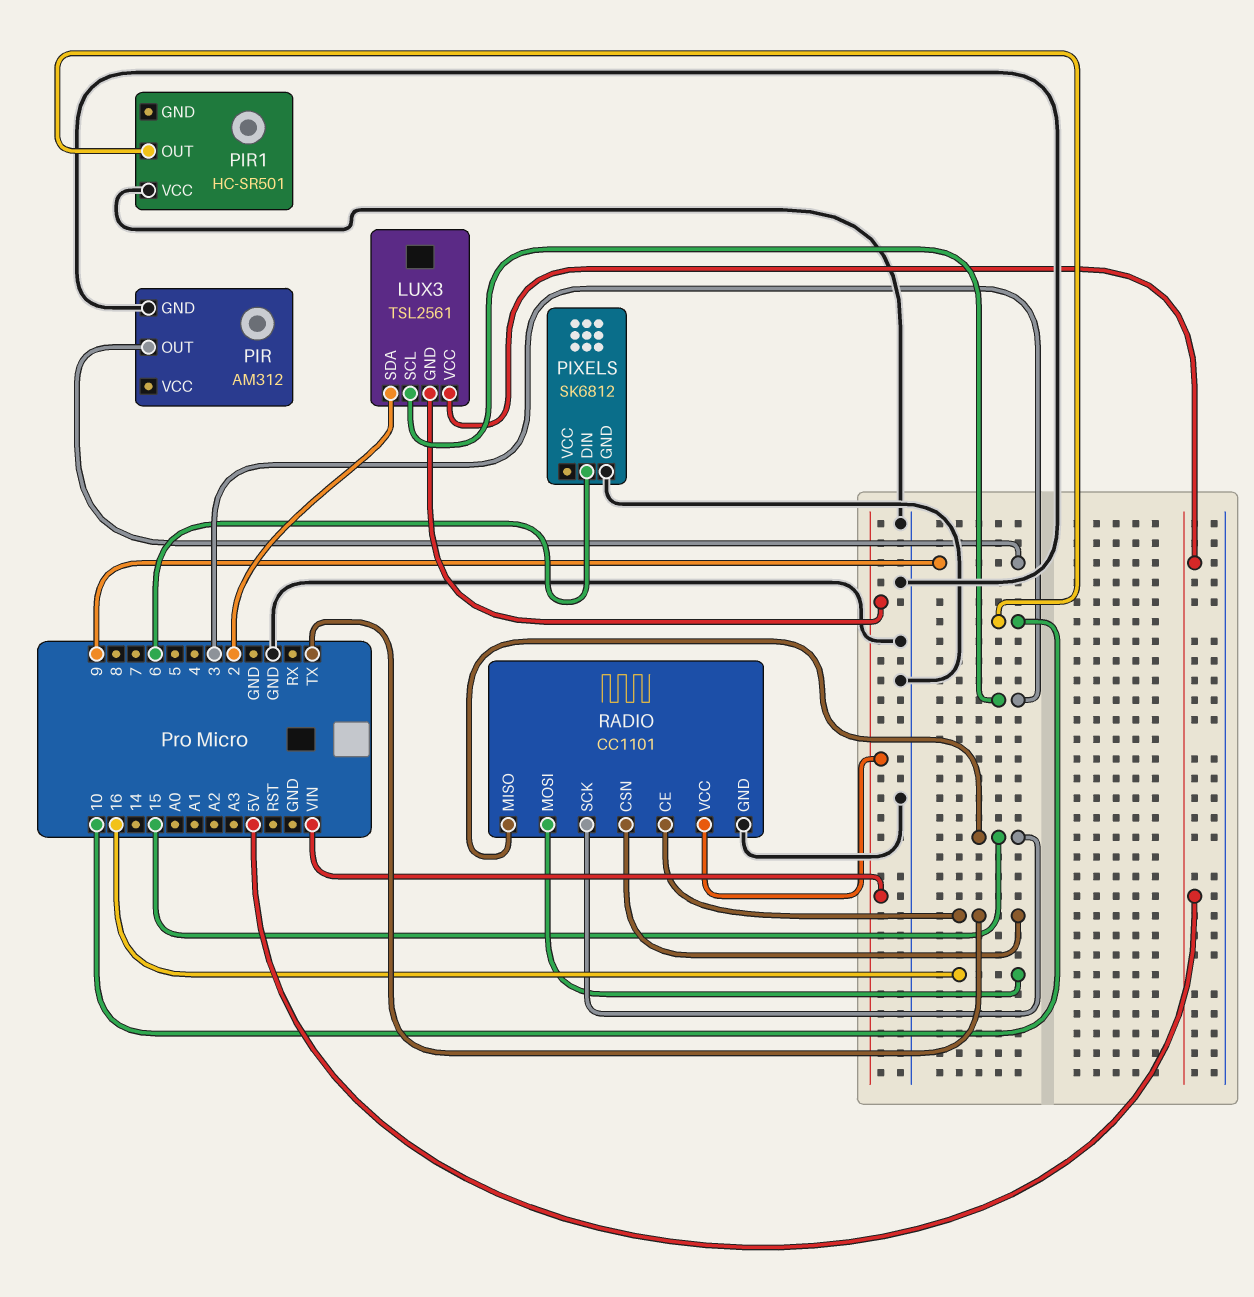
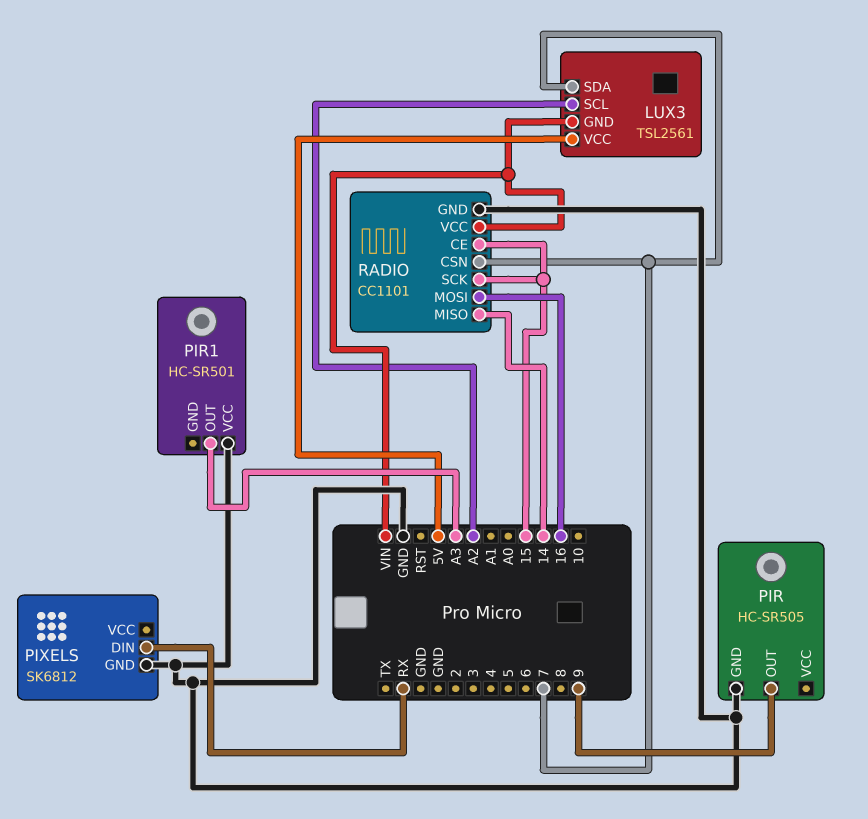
LUX3 pin SCL: 3 -> A2
LUX3 pin SDA: 2 -> 7
PIR: AM312 -> HC-SR505
PIR1 pin OUT: 10 -> A3
PIXELS pin DIN: 6 -> RX
RADIO pin CE: TX -> 15
RADIO pin CSN: TX -> 7
RADIO pin MISO: 15 -> 14

